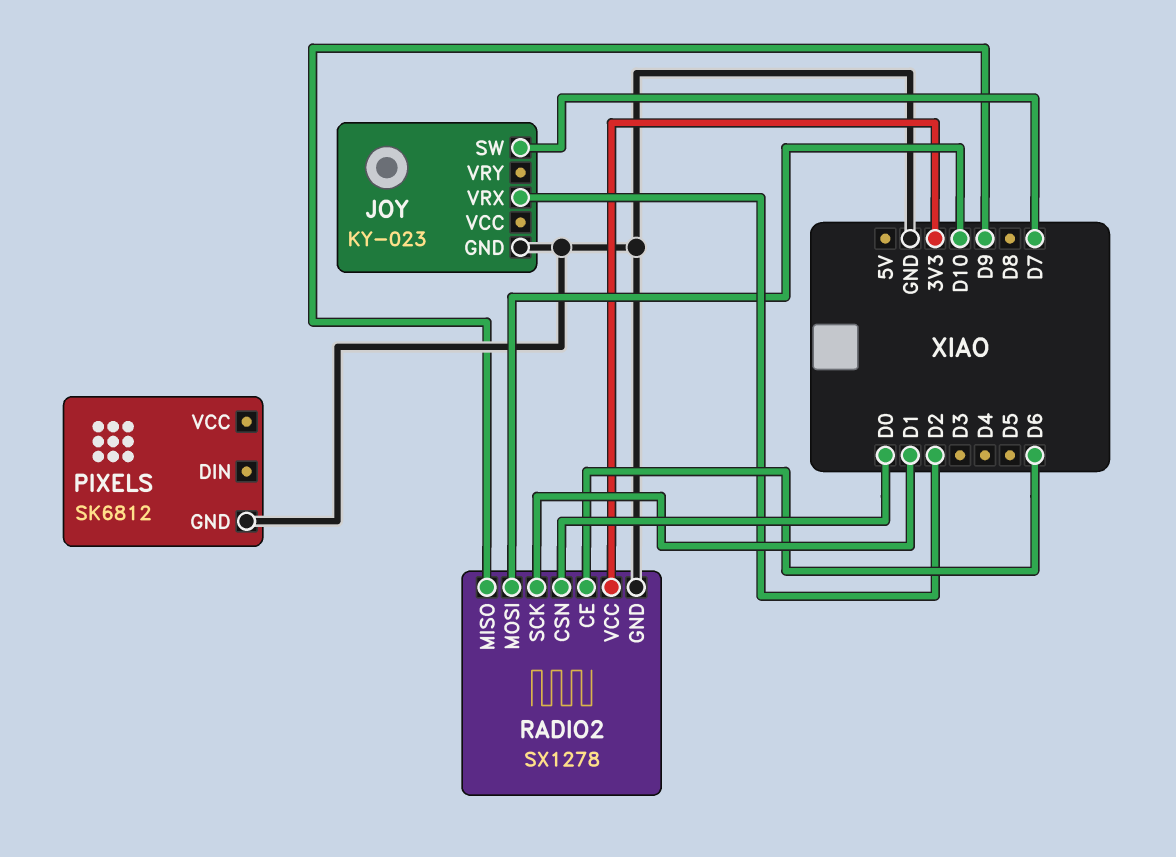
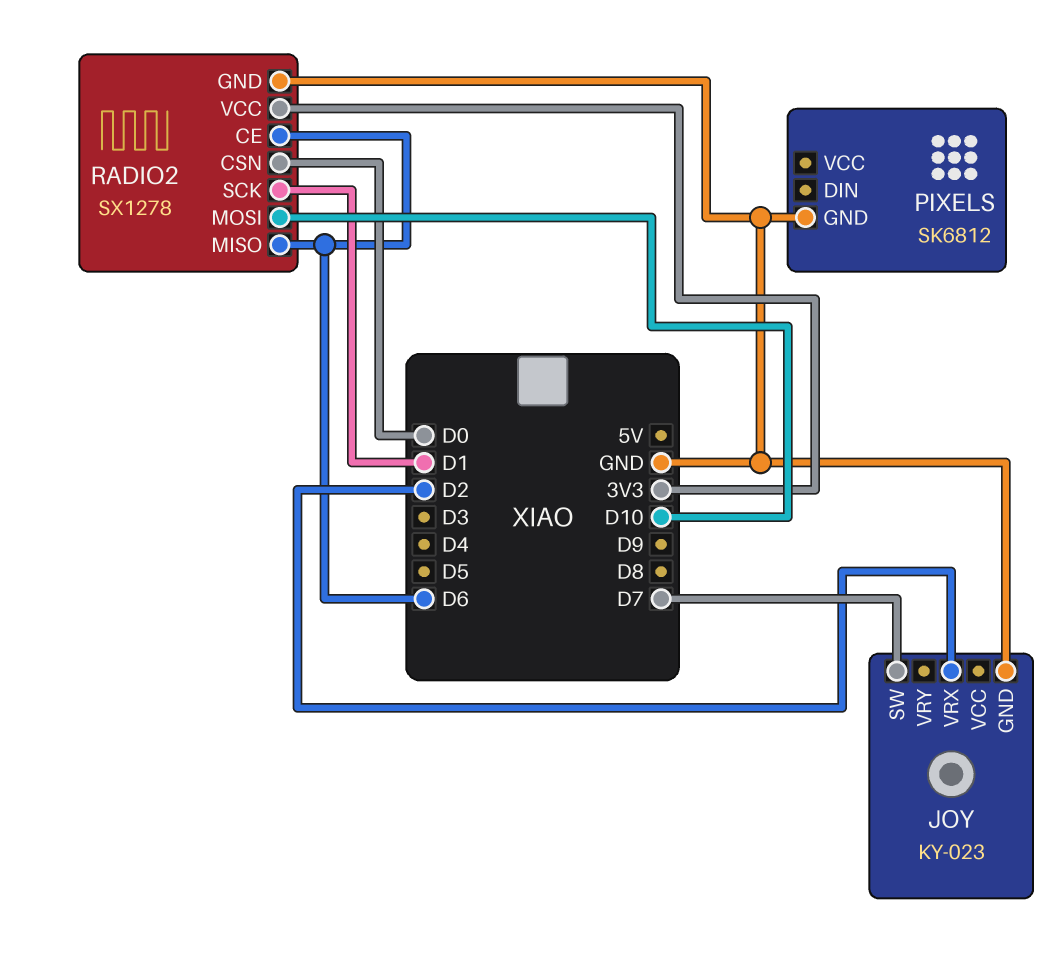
RADIO2 pin MISO: D9 -> D6

